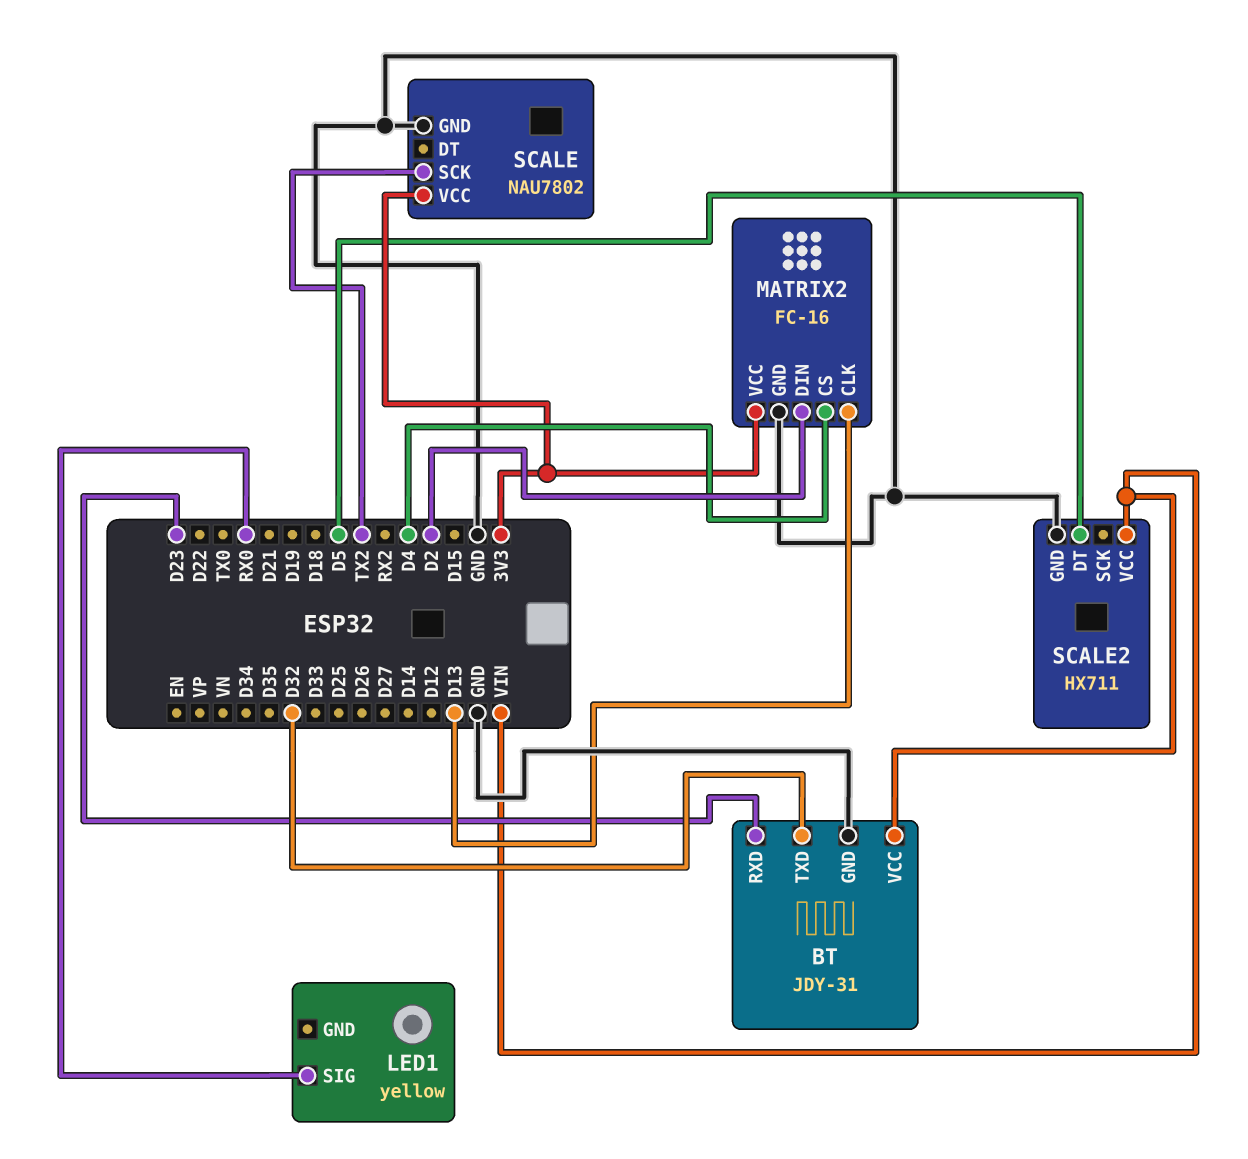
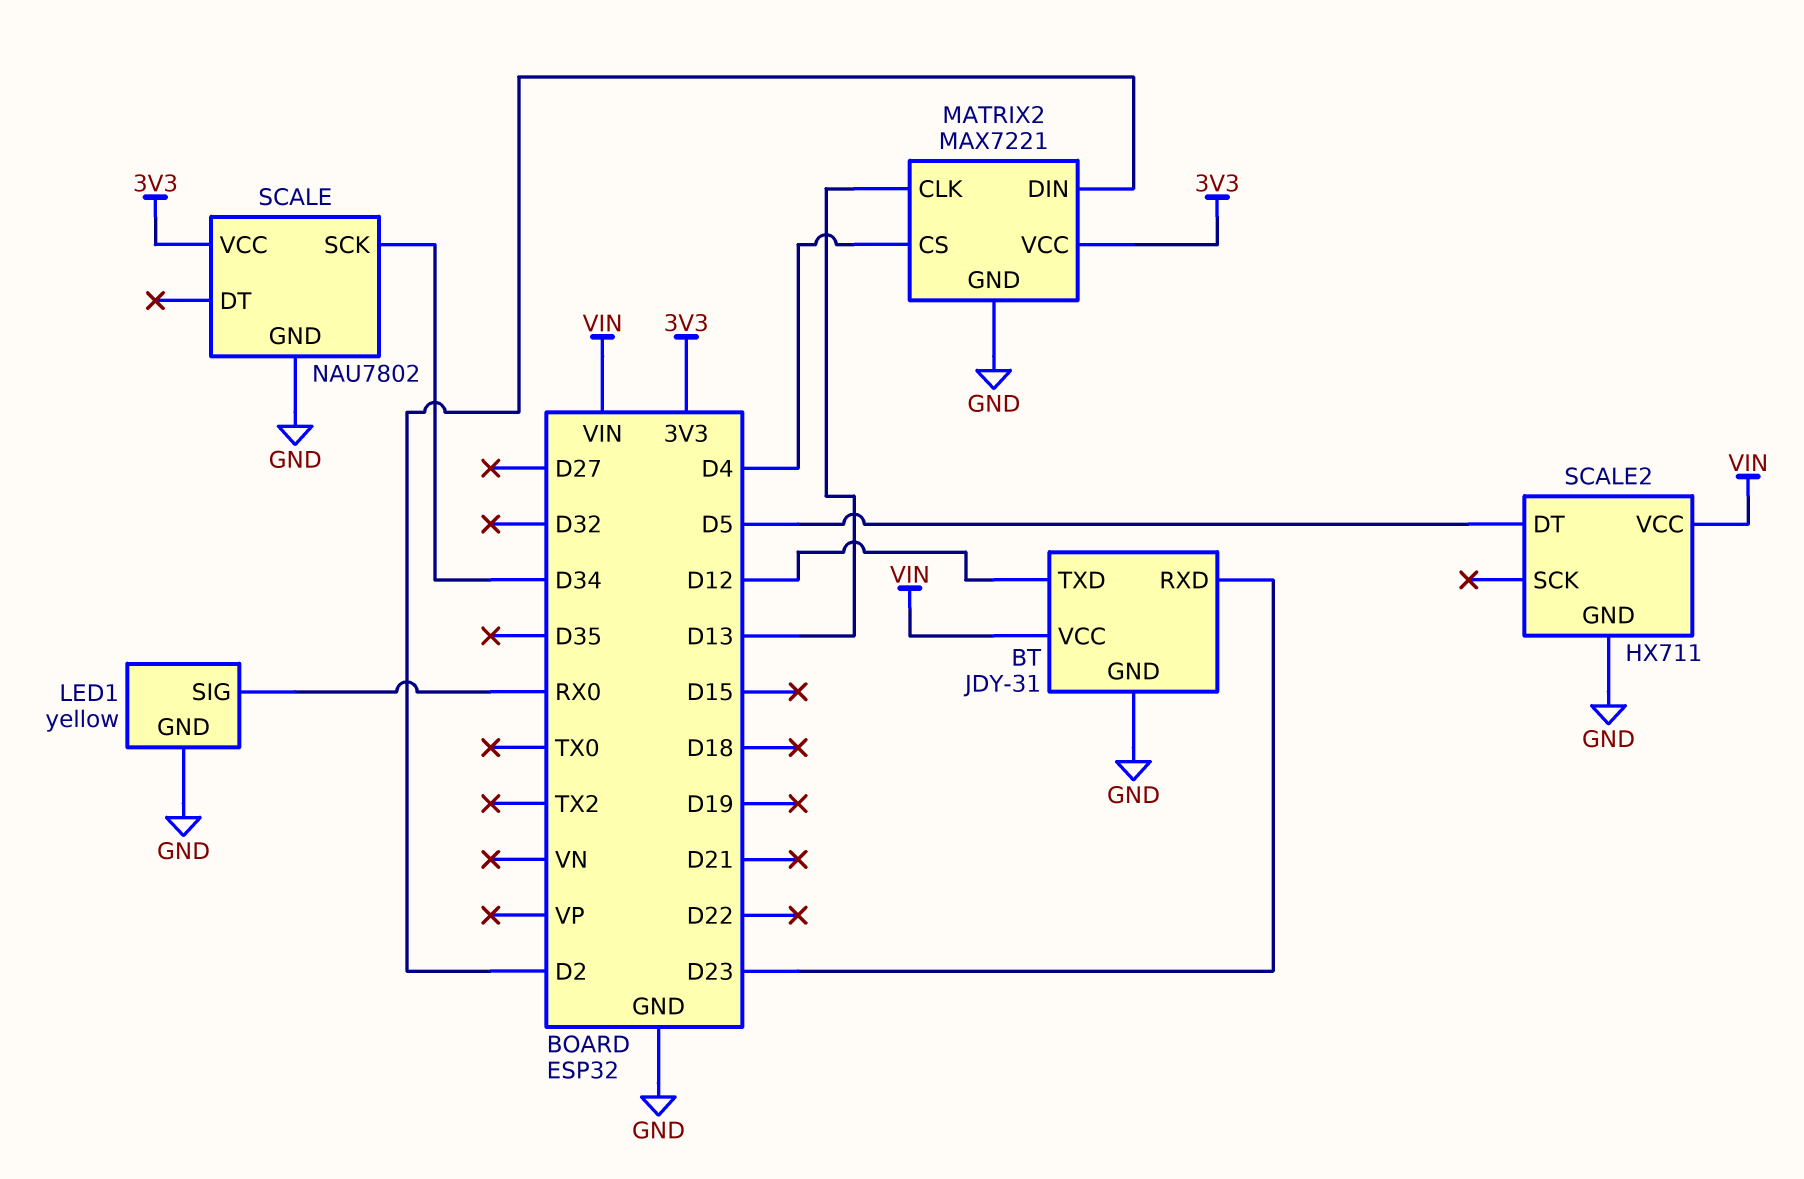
BT pin TXD: D32 -> D12
LED1 pin GND: none -> GND
MATRIX2: FC-16 -> MAX7221
SCALE pin SCK: TX2 -> D34

